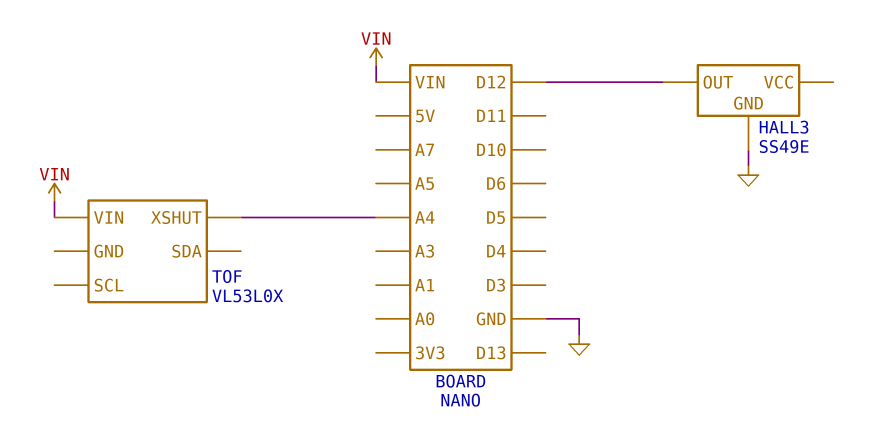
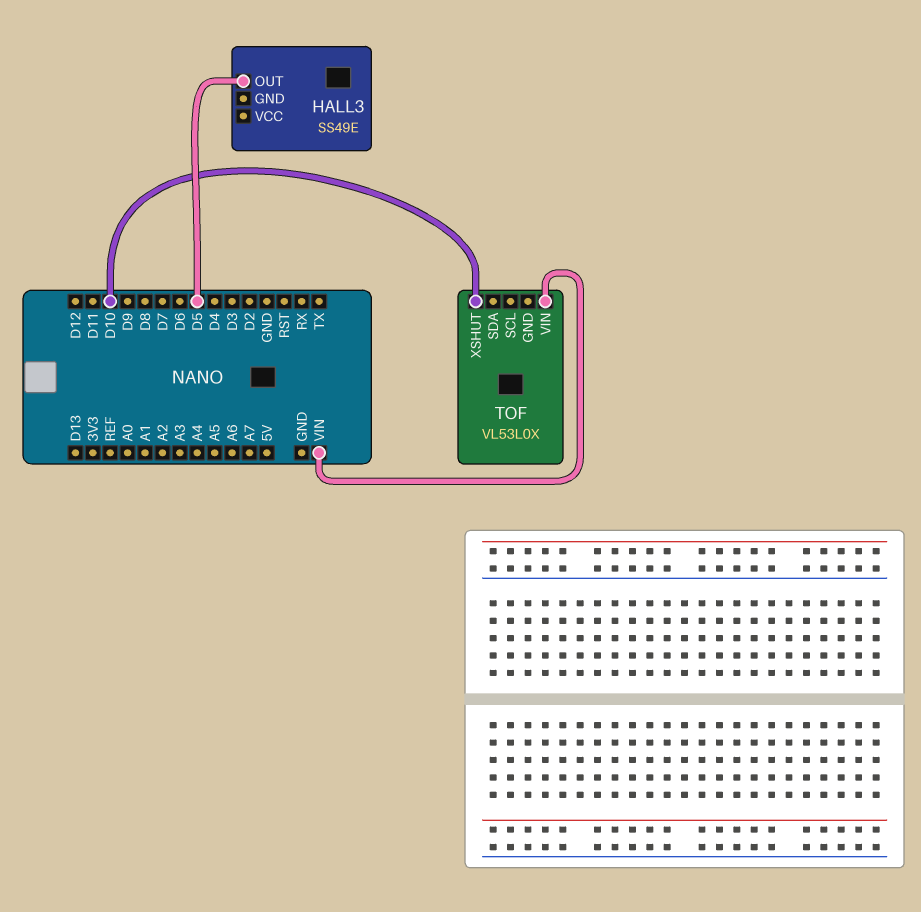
HALL3 pin GND: GND -> none
HALL3 pin OUT: D12 -> D5
TOF pin XSHUT: A4 -> D10

